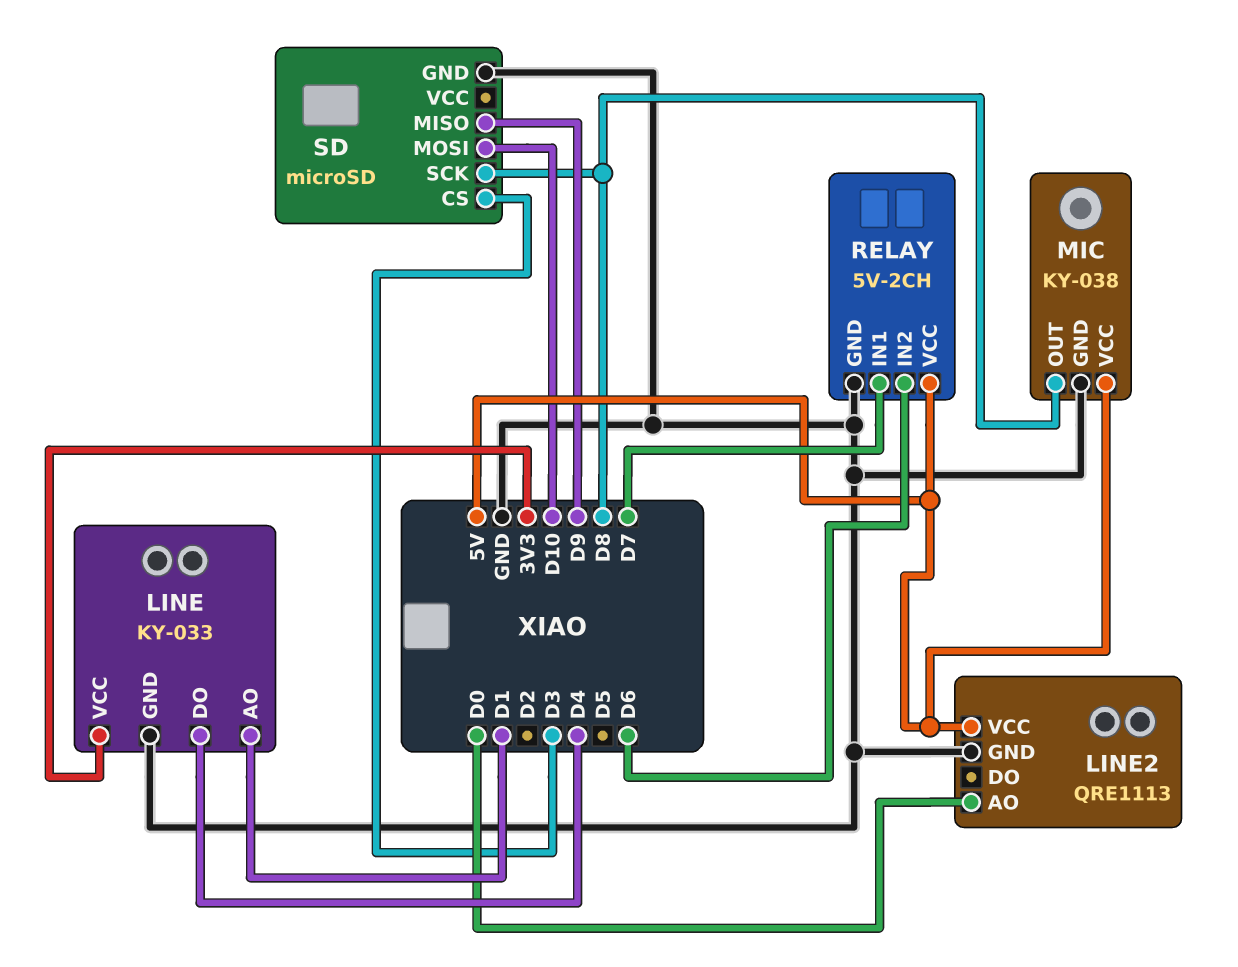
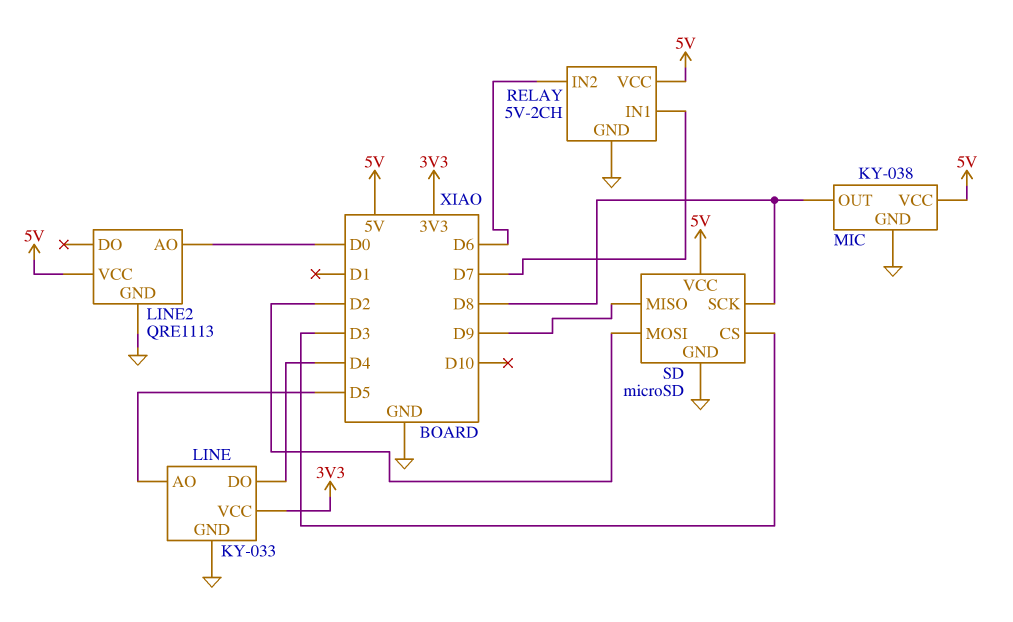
LINE pin AO: D1 -> D5
SD pin MOSI: D10 -> D2
SD pin VCC: none -> 5V

